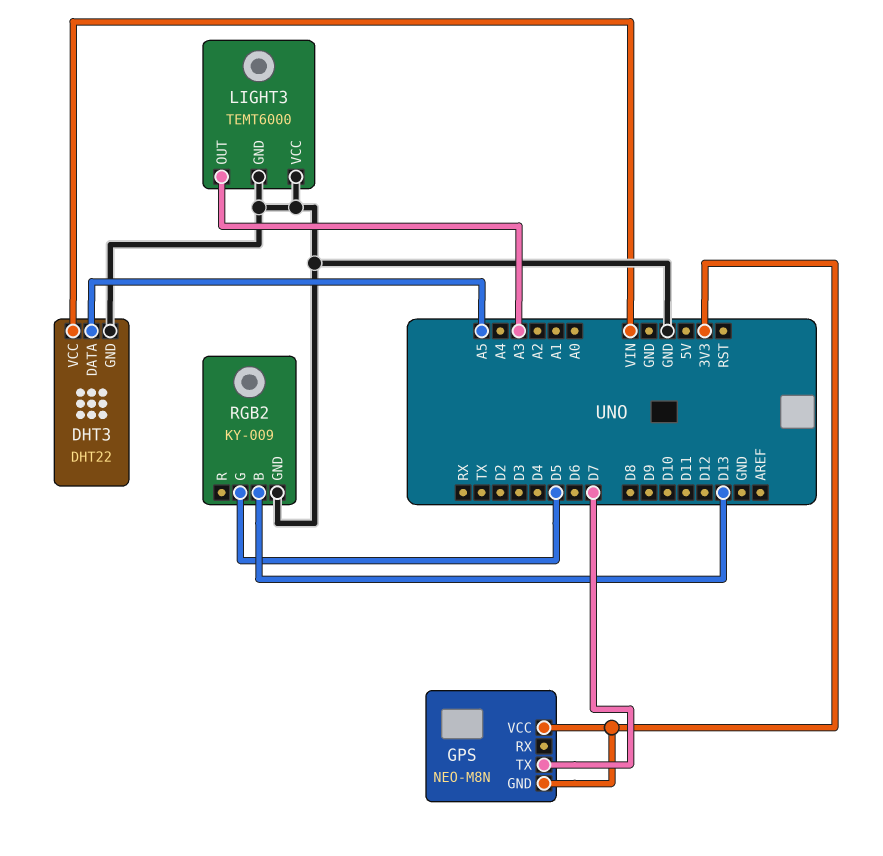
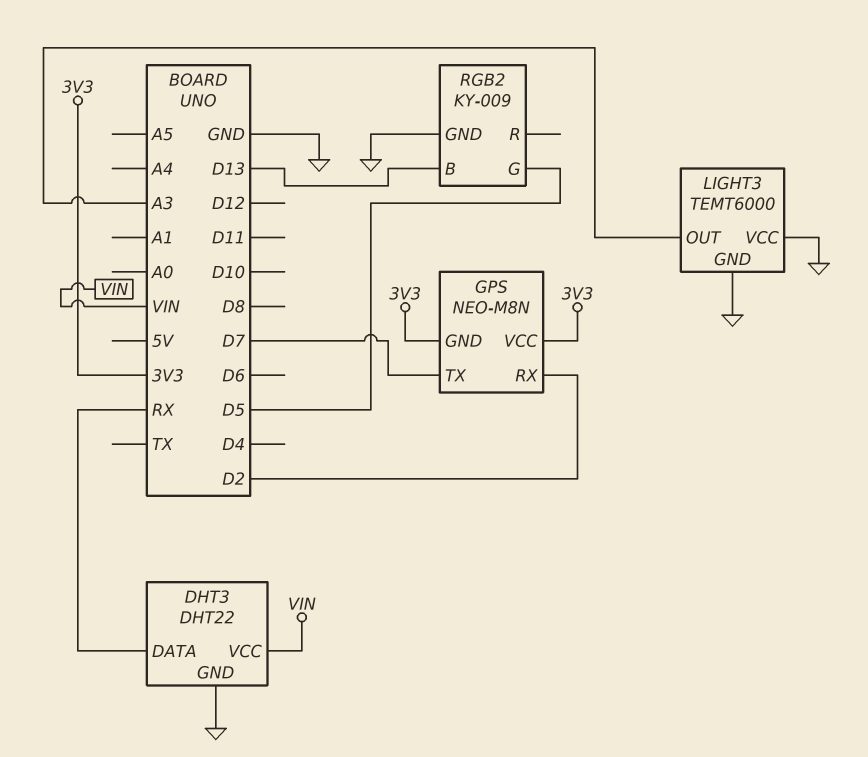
DHT3 pin DATA: A5 -> RX
GPS pin RX: none -> D2

